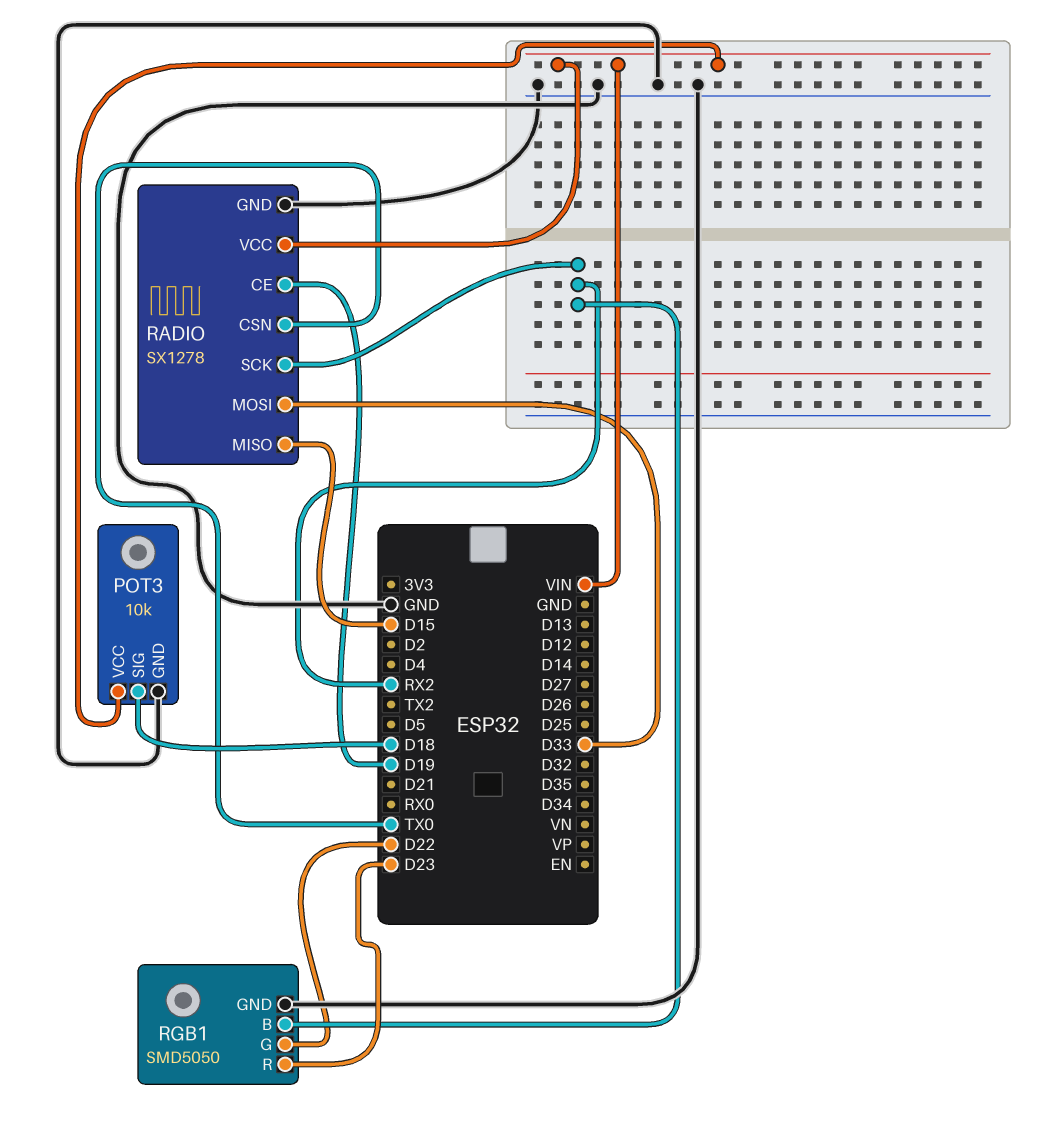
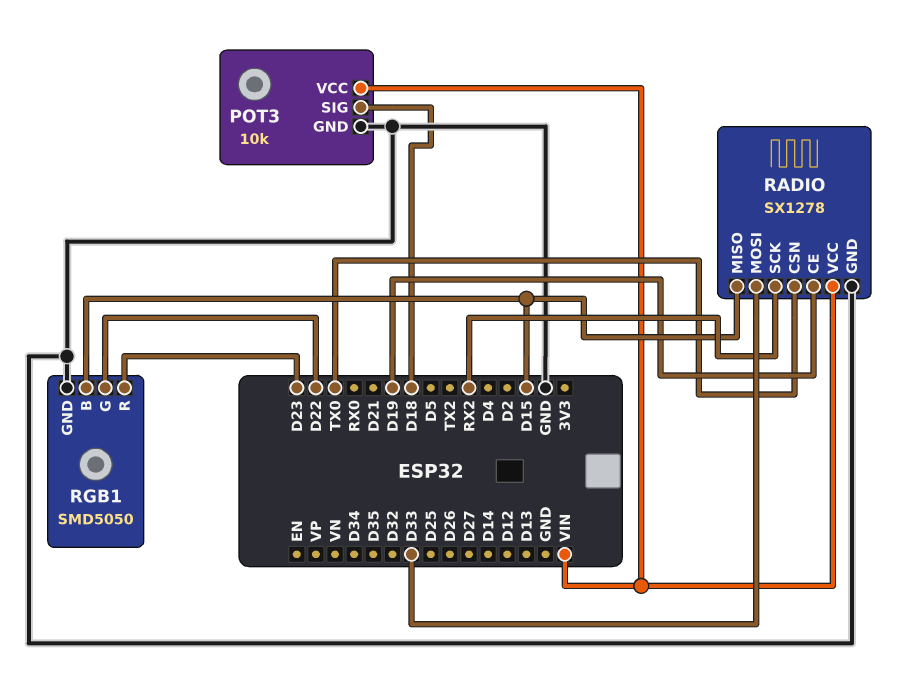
RGB1 pin B: RX2 -> D15

